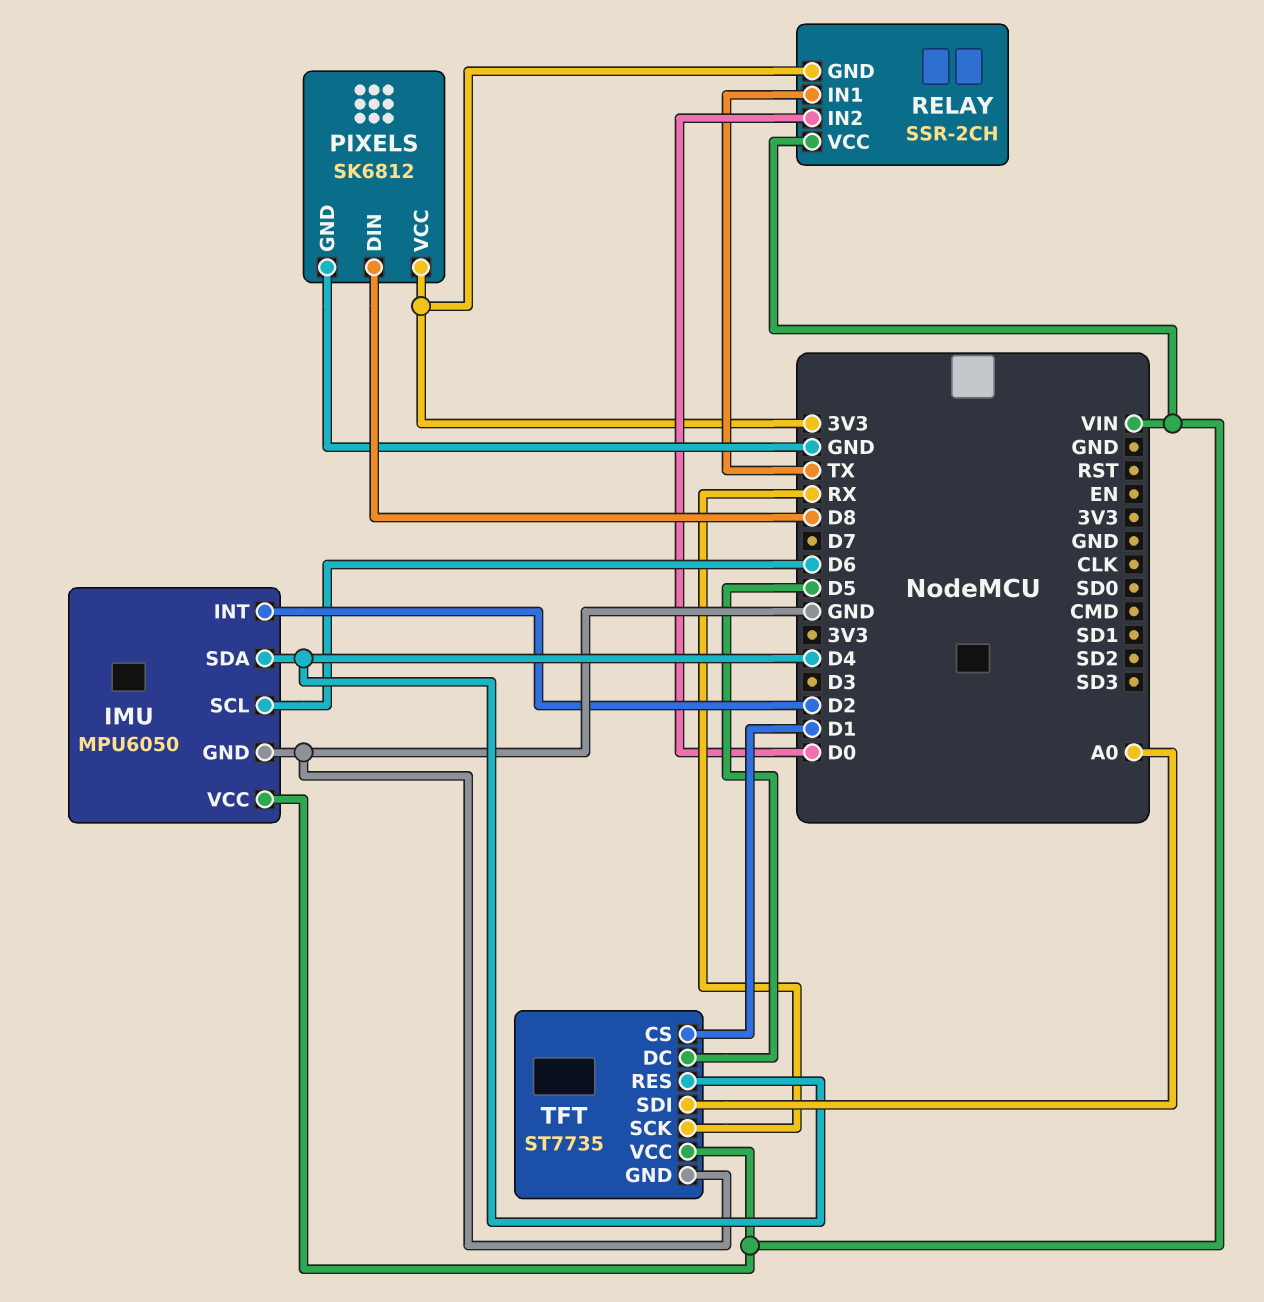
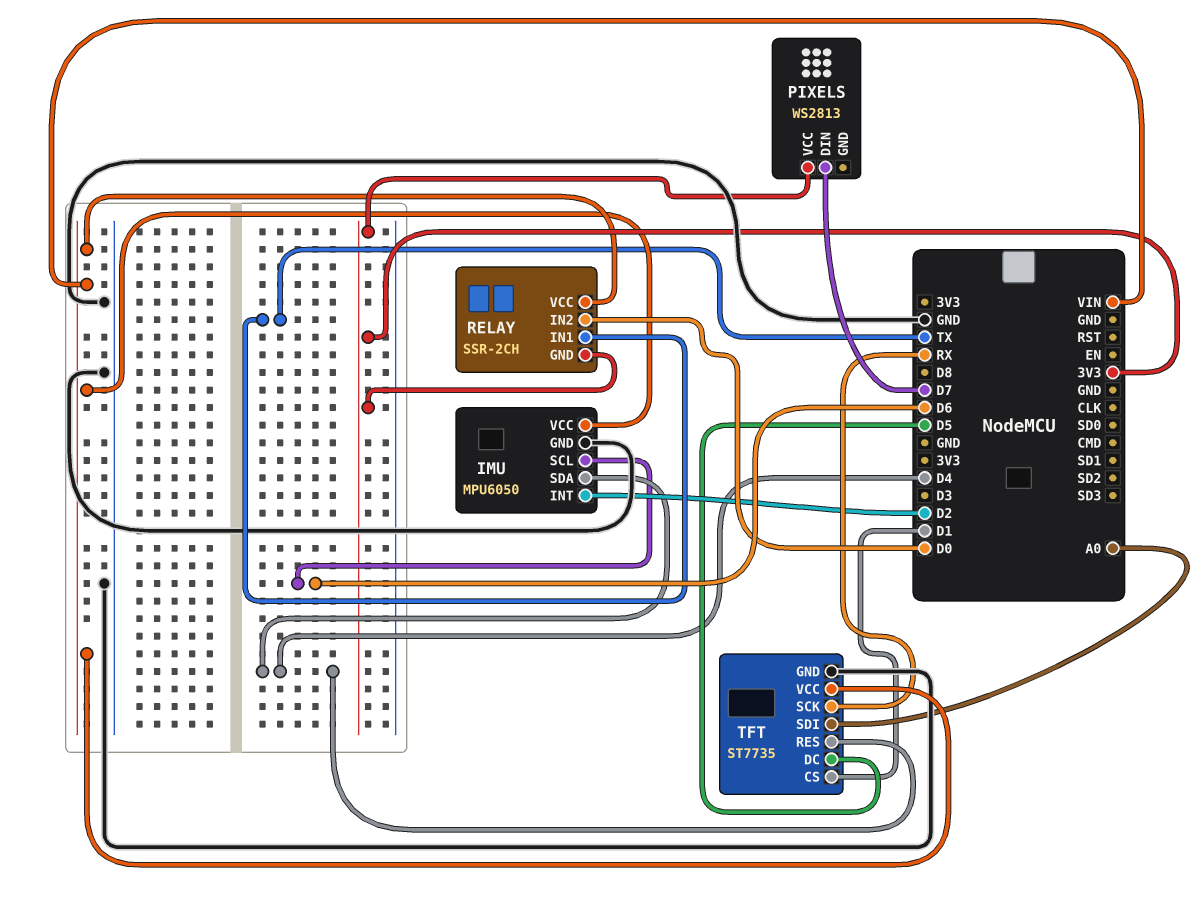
PIXELS: SK6812 -> WS2813
PIXELS pin DIN: D8 -> D7
PIXELS pin GND: GND -> none

